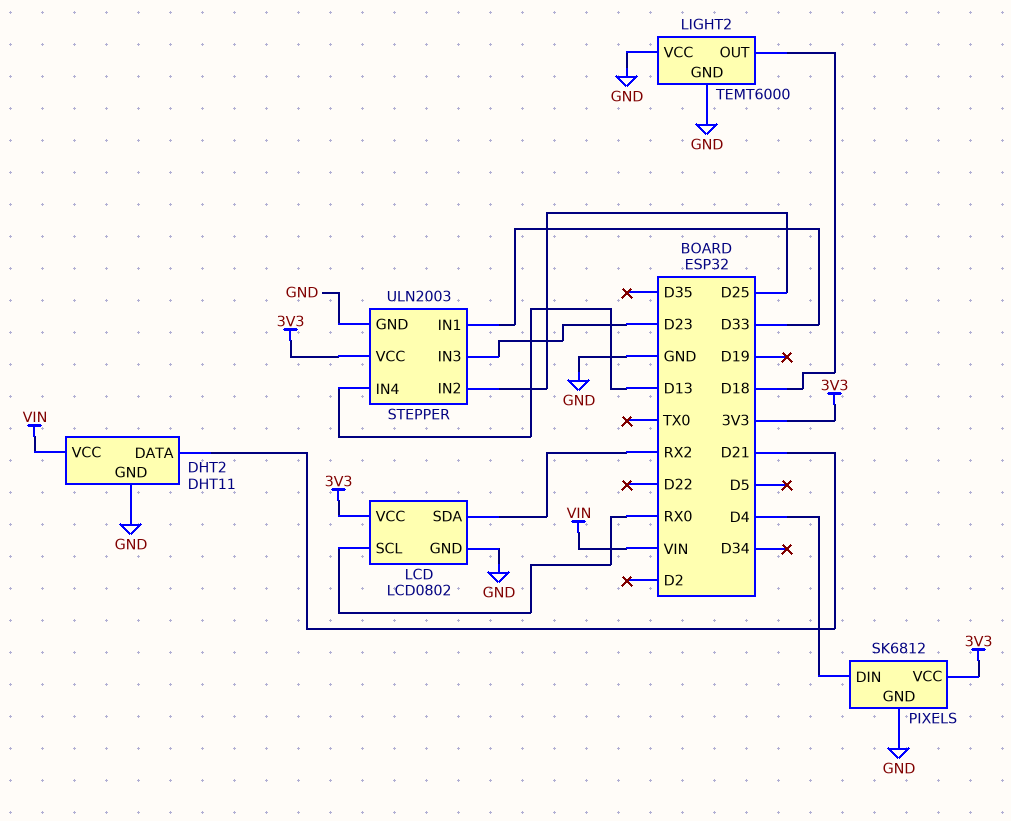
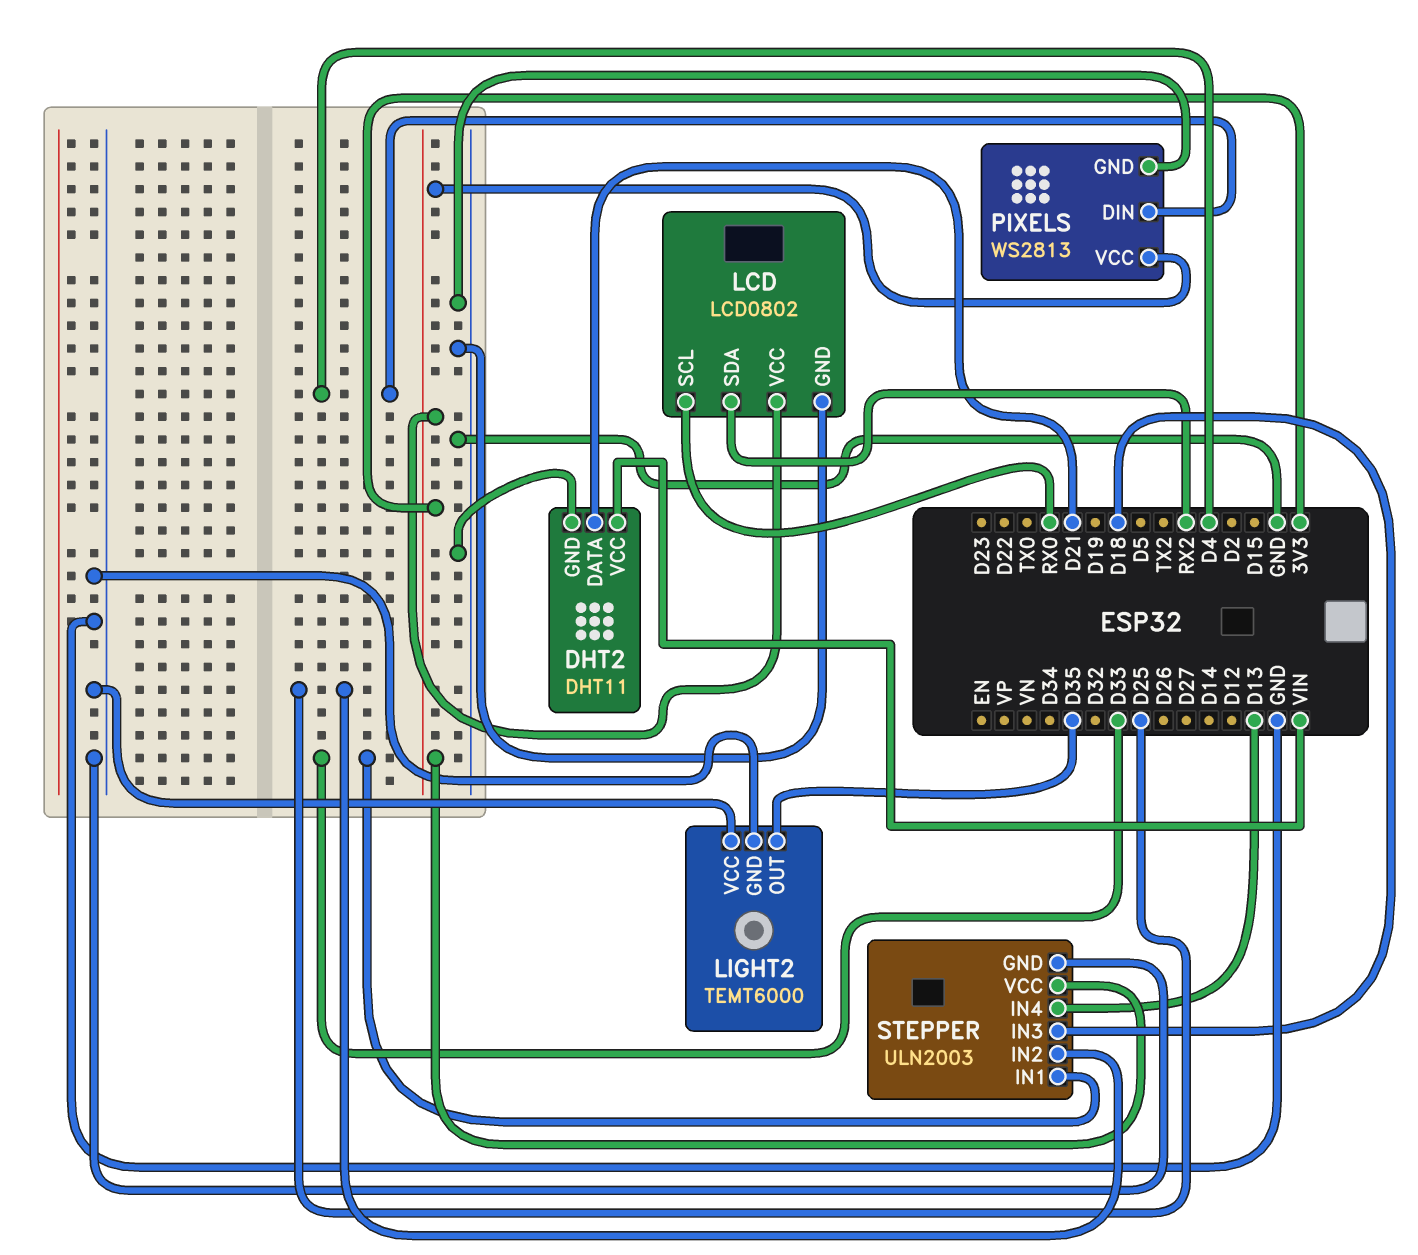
LIGHT2 pin OUT: D18 -> D35
PIXELS: SK6812 -> WS2813
STEPPER pin IN3: D23 -> D18

